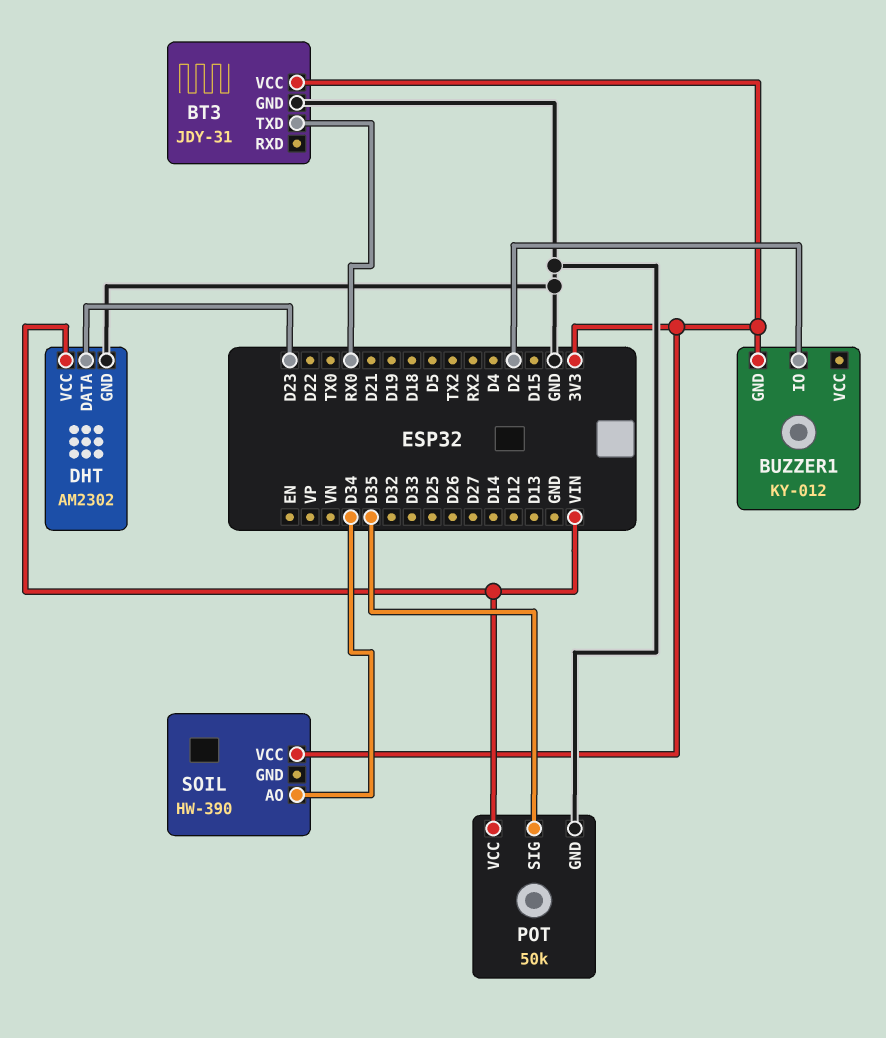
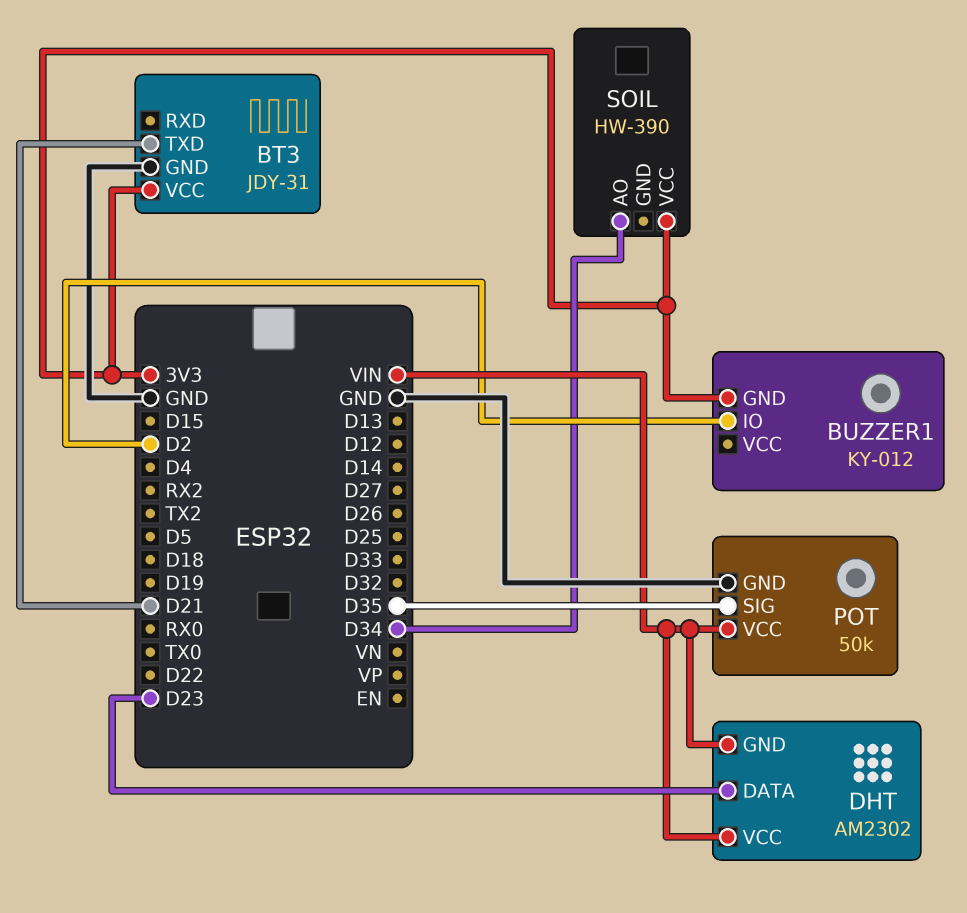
BT3 pin TXD: RX0 -> D21
DHT pin GND: GND -> VIN

